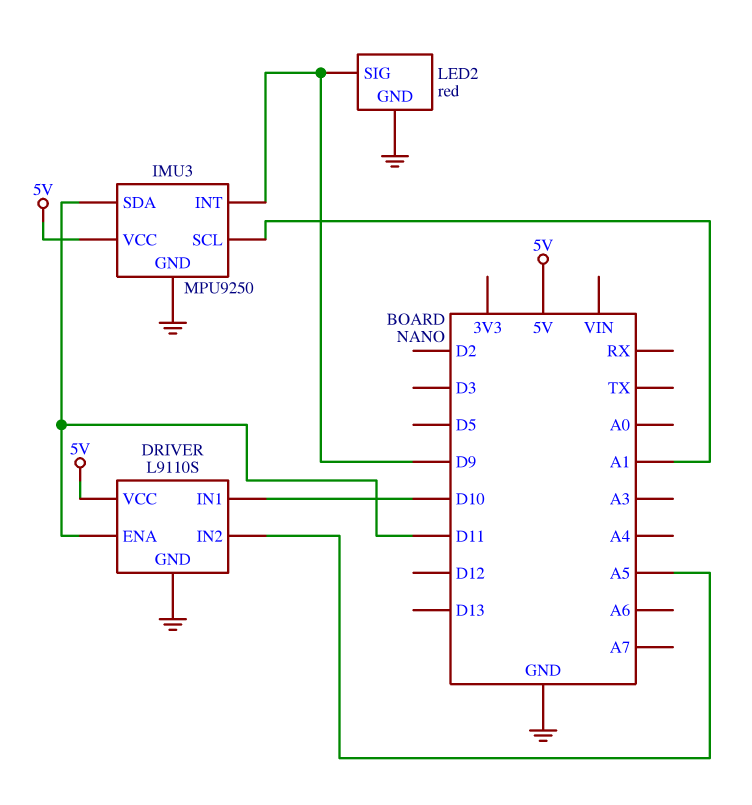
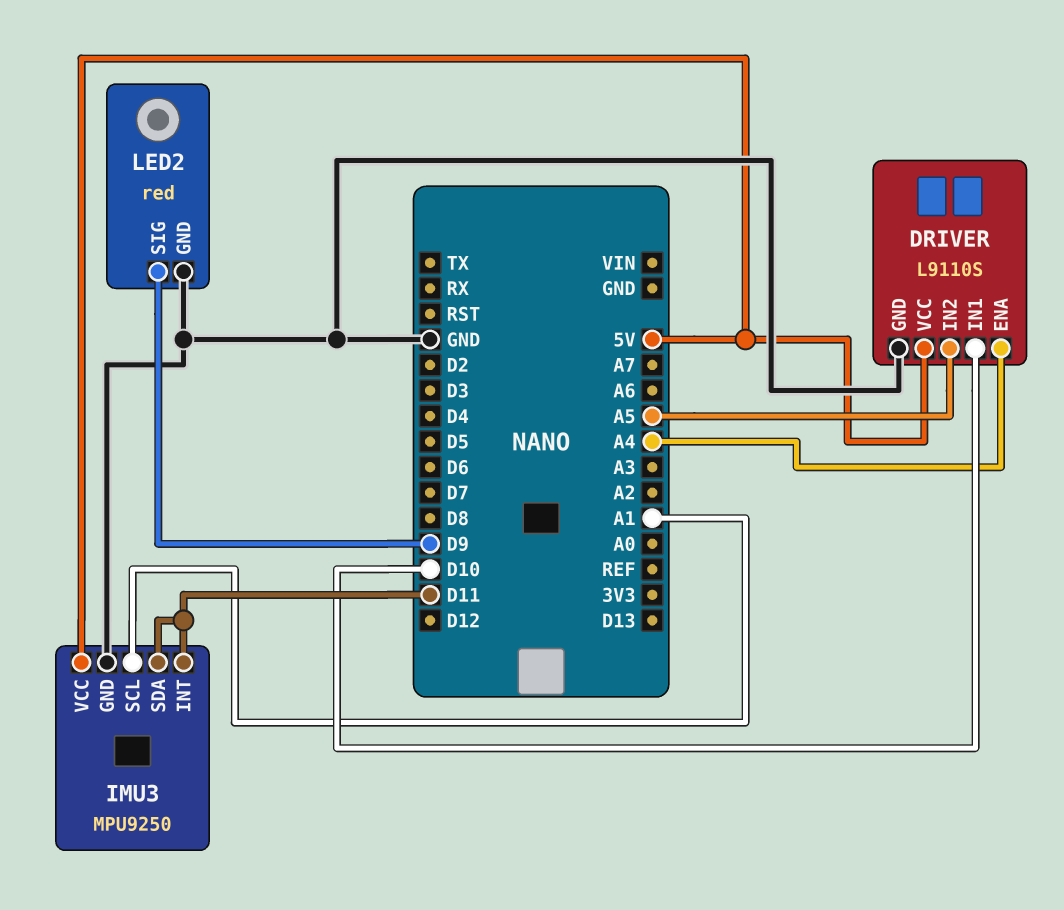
DRIVER pin ENA: D11 -> A4
IMU3 pin INT: D9 -> D11

